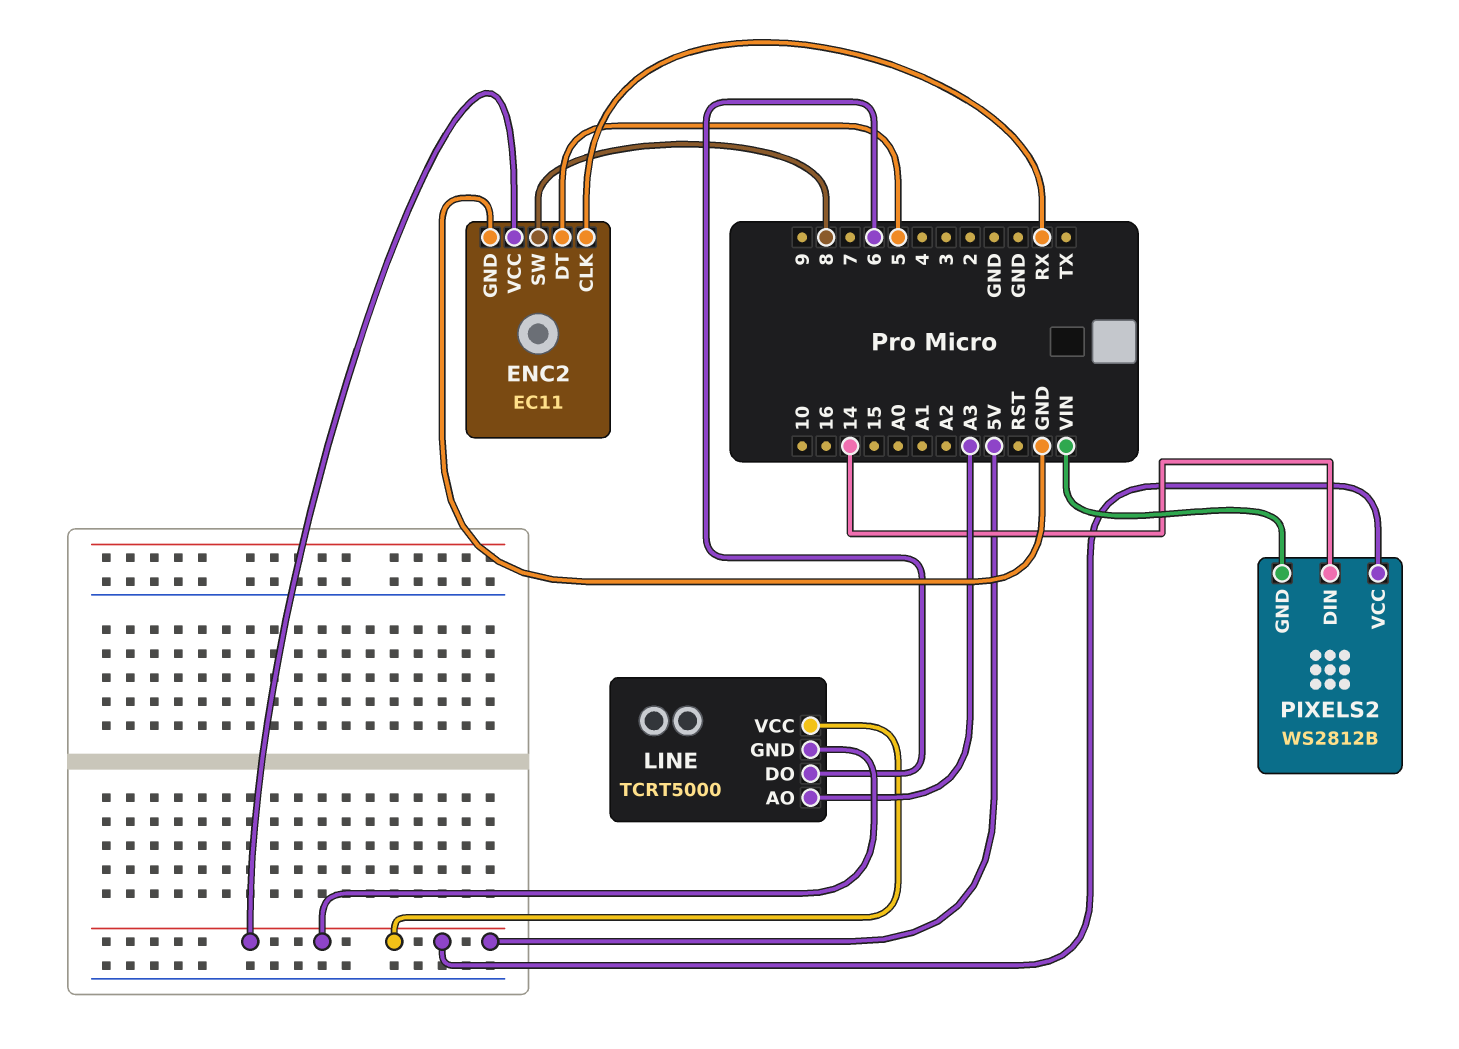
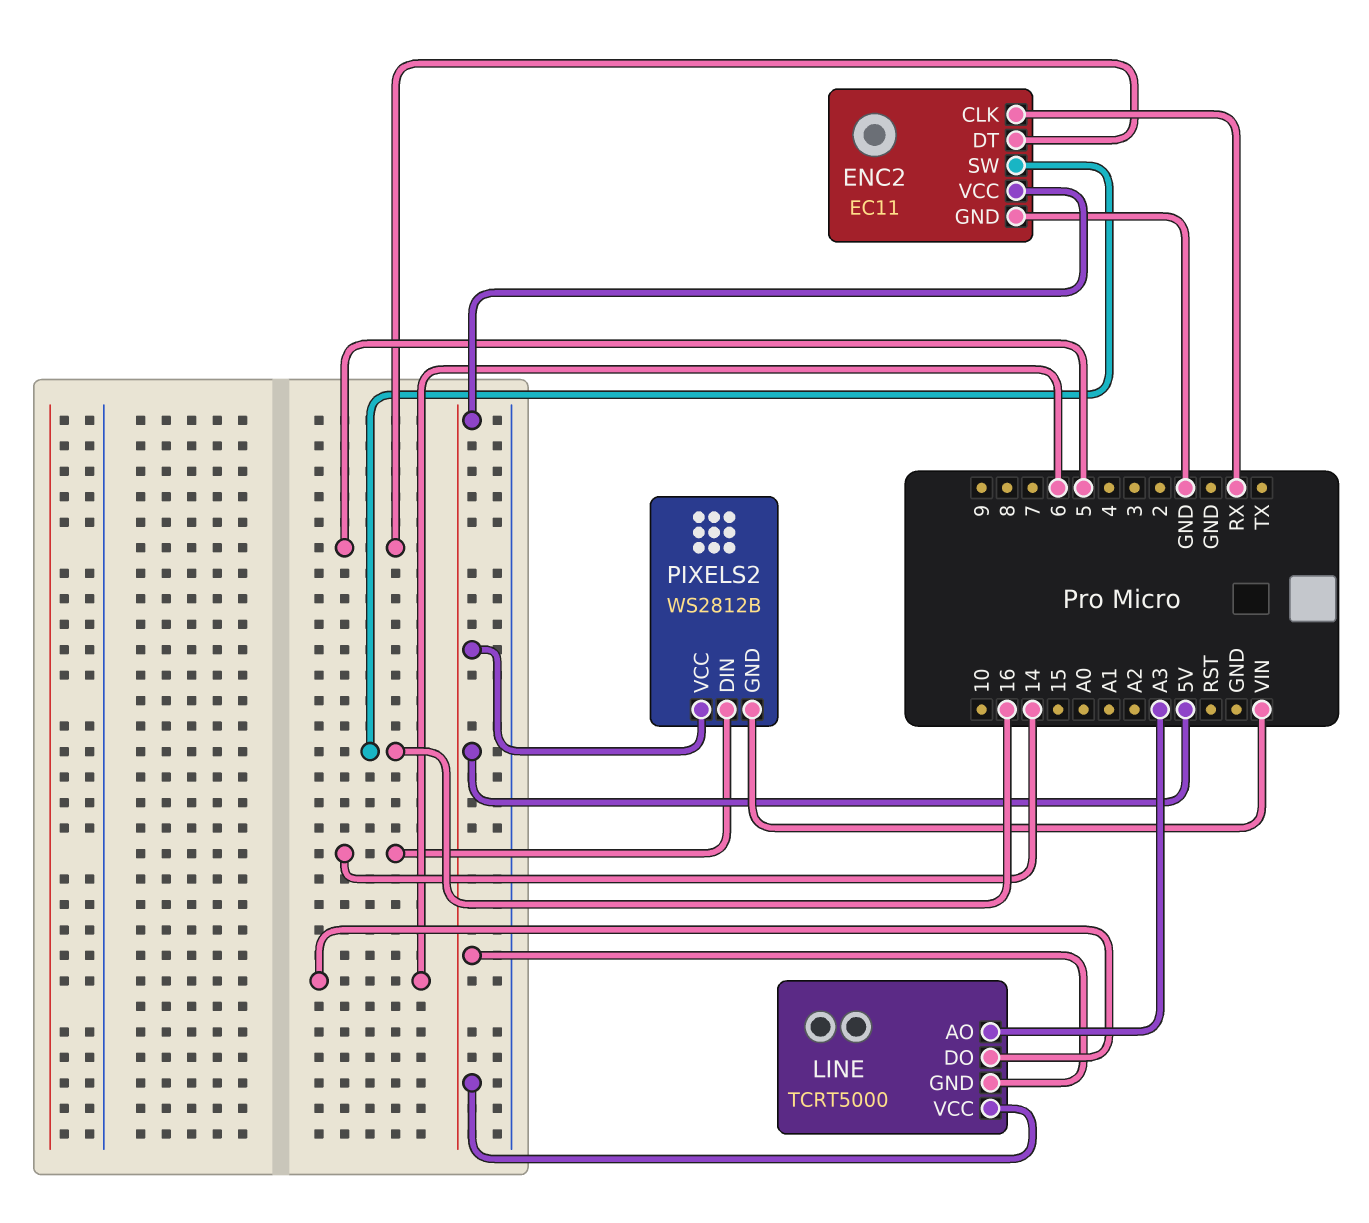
ENC2 pin SW: 8 -> 16

